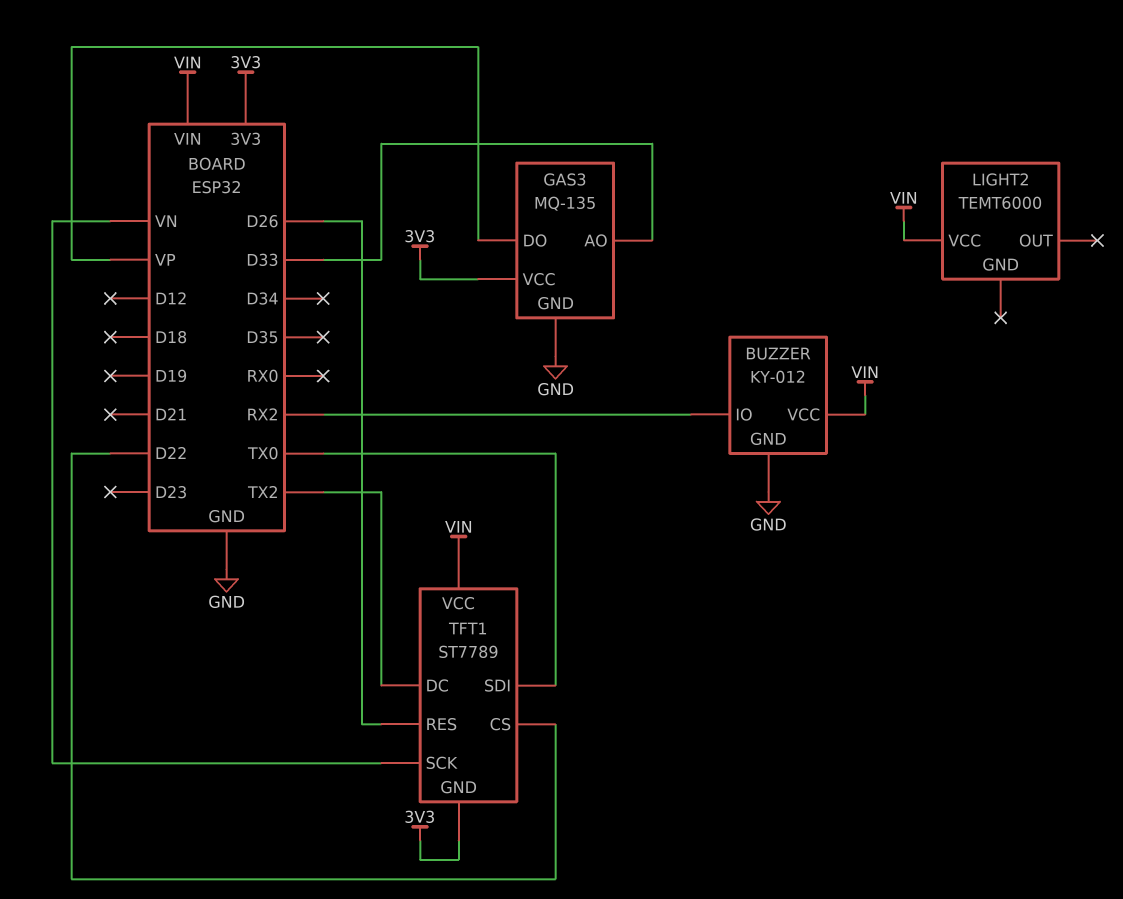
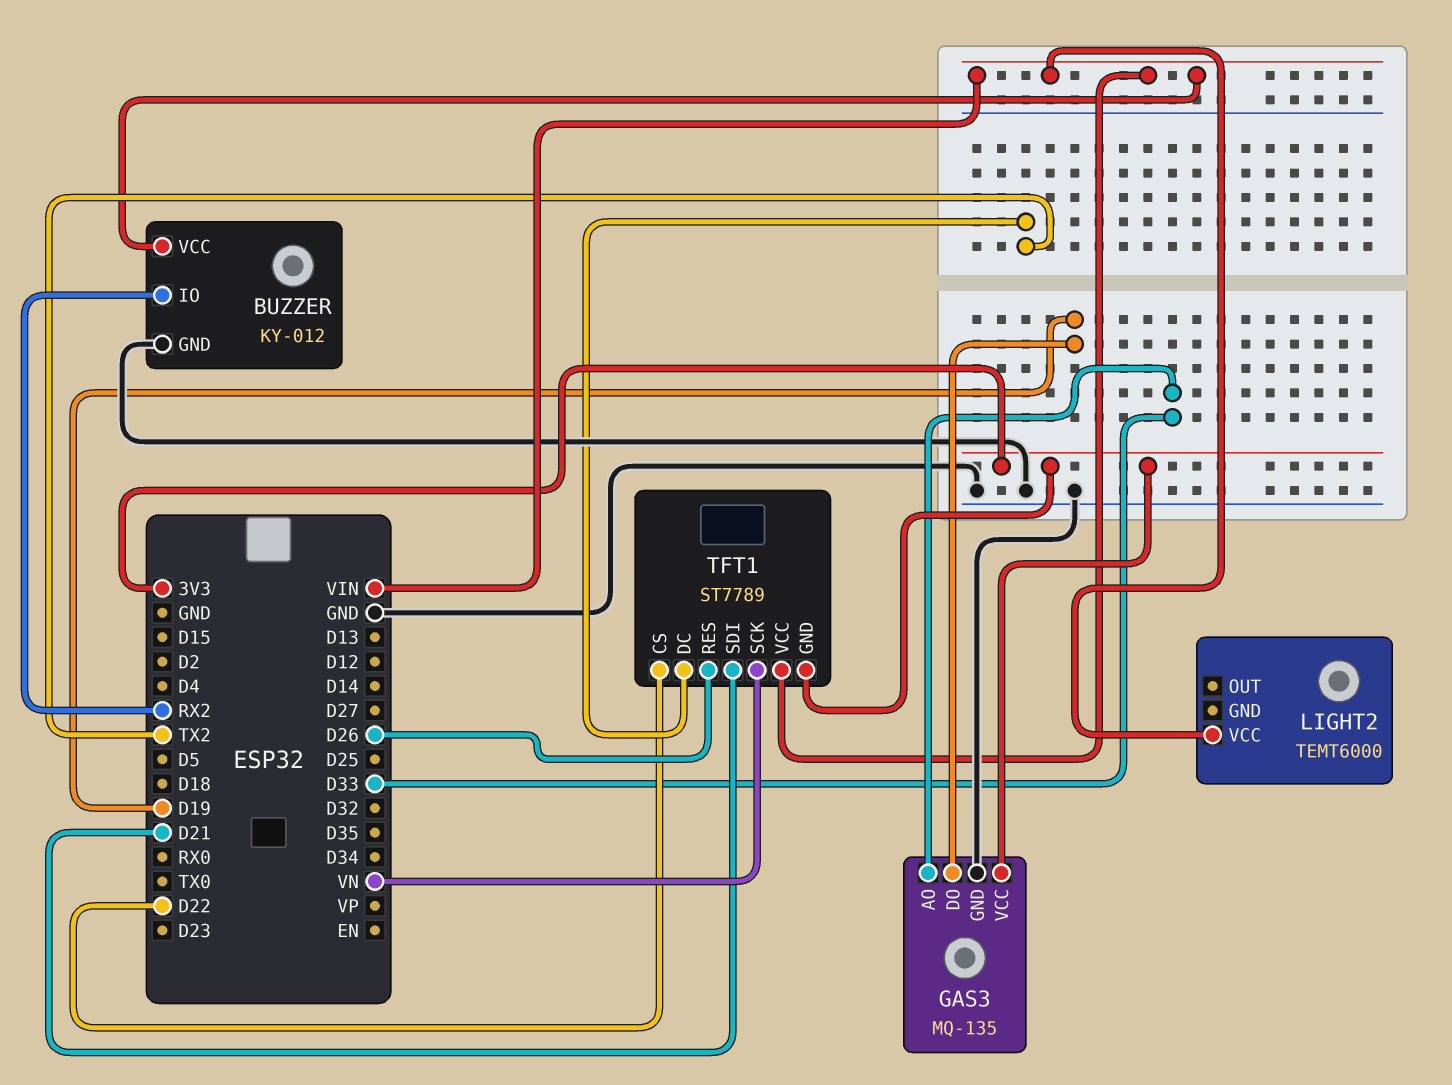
GAS3 pin DO: VP -> D19
TFT1 pin SDI: TX0 -> D21

